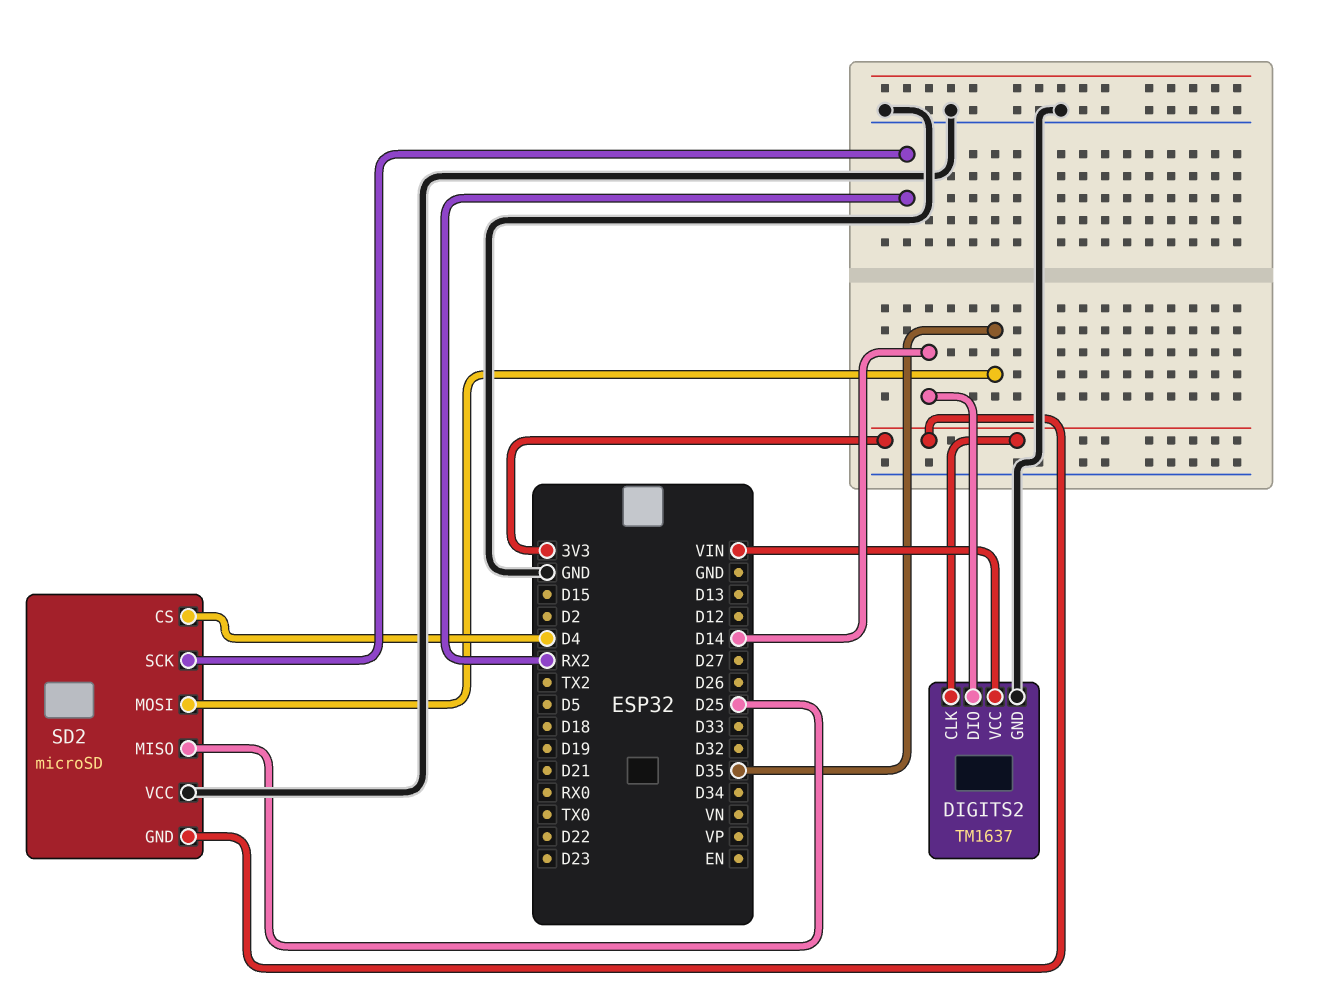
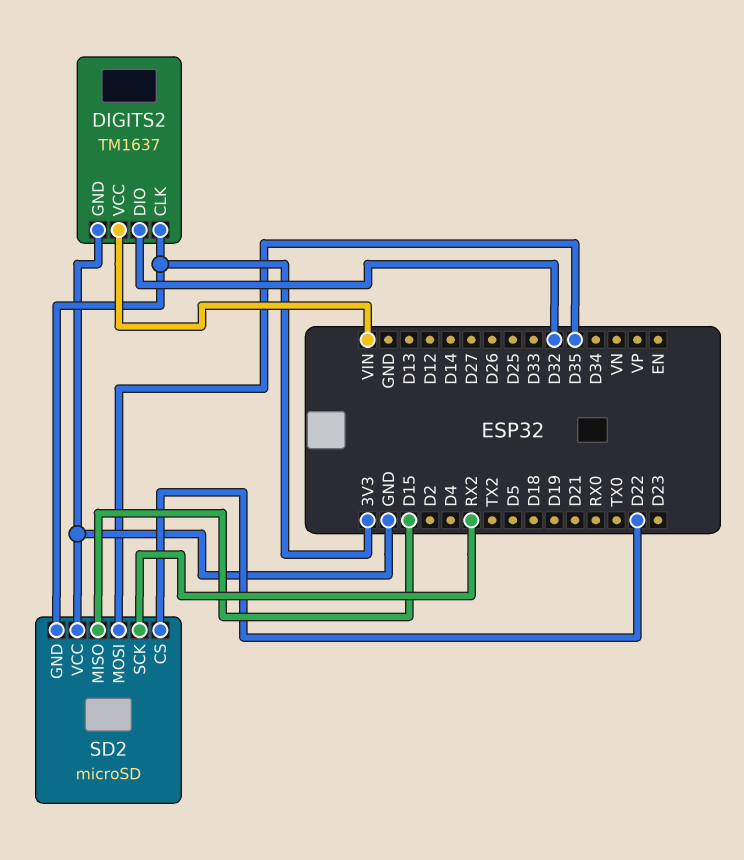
DIGITS2 pin DIO: D14 -> D32
SD2 pin CS: D4 -> D22
SD2 pin MISO: D25 -> D15

